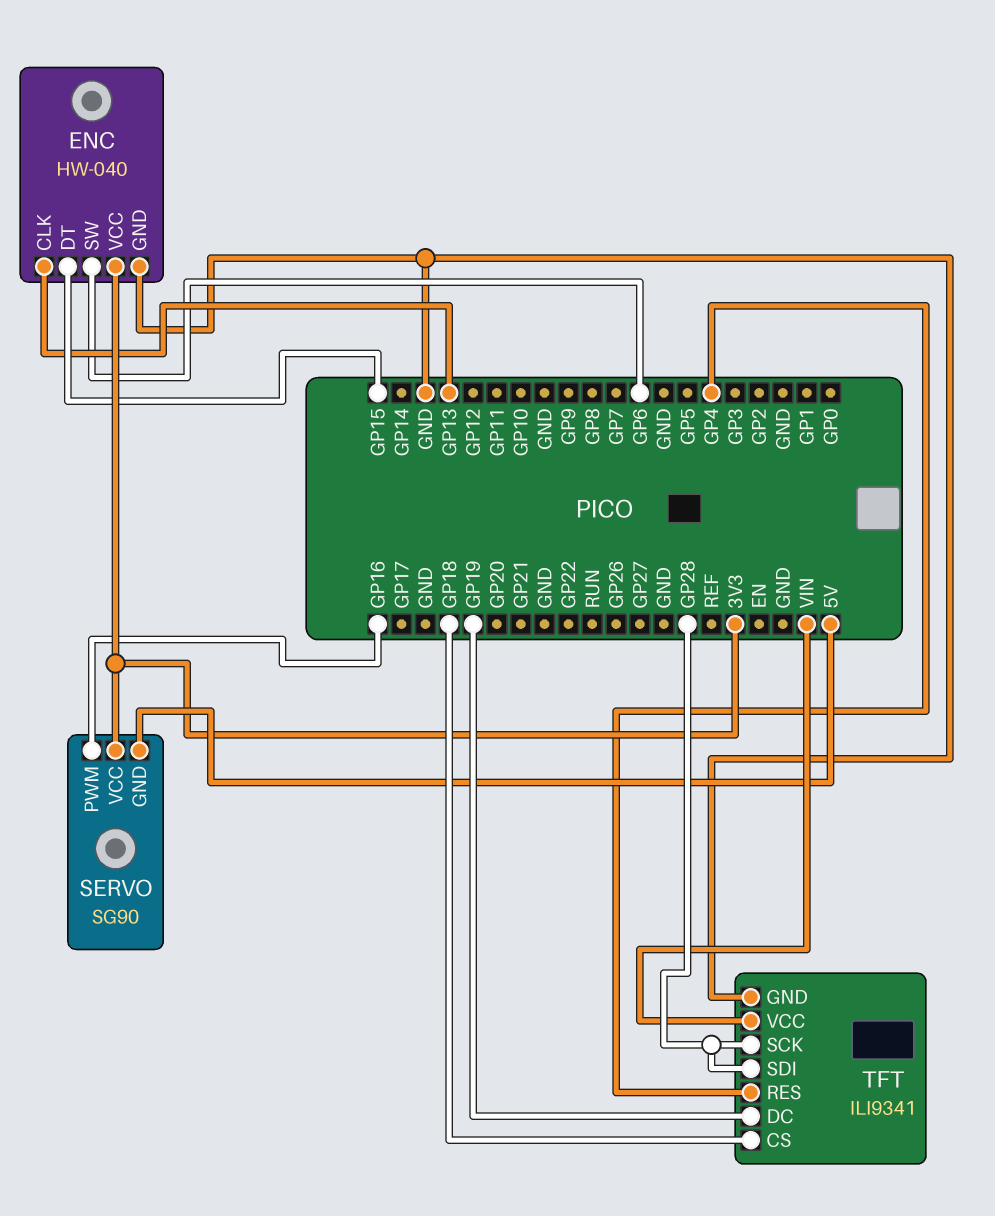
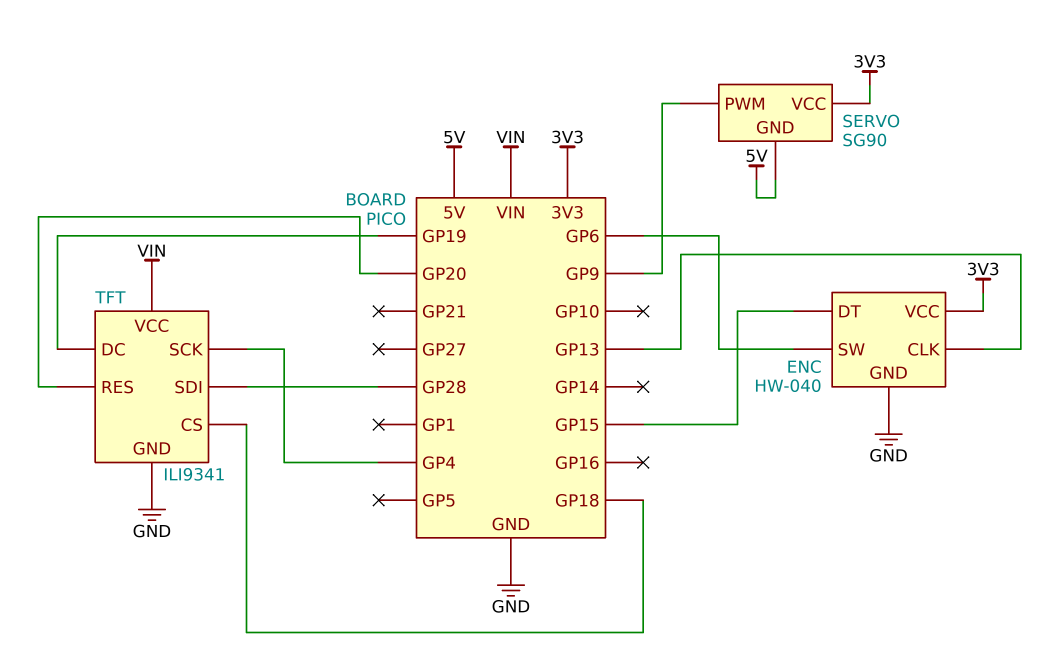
SERVO pin PWM: GP16 -> GP9
TFT pin RES: GP4 -> GP20
TFT pin SCK: GP28 -> GP4

